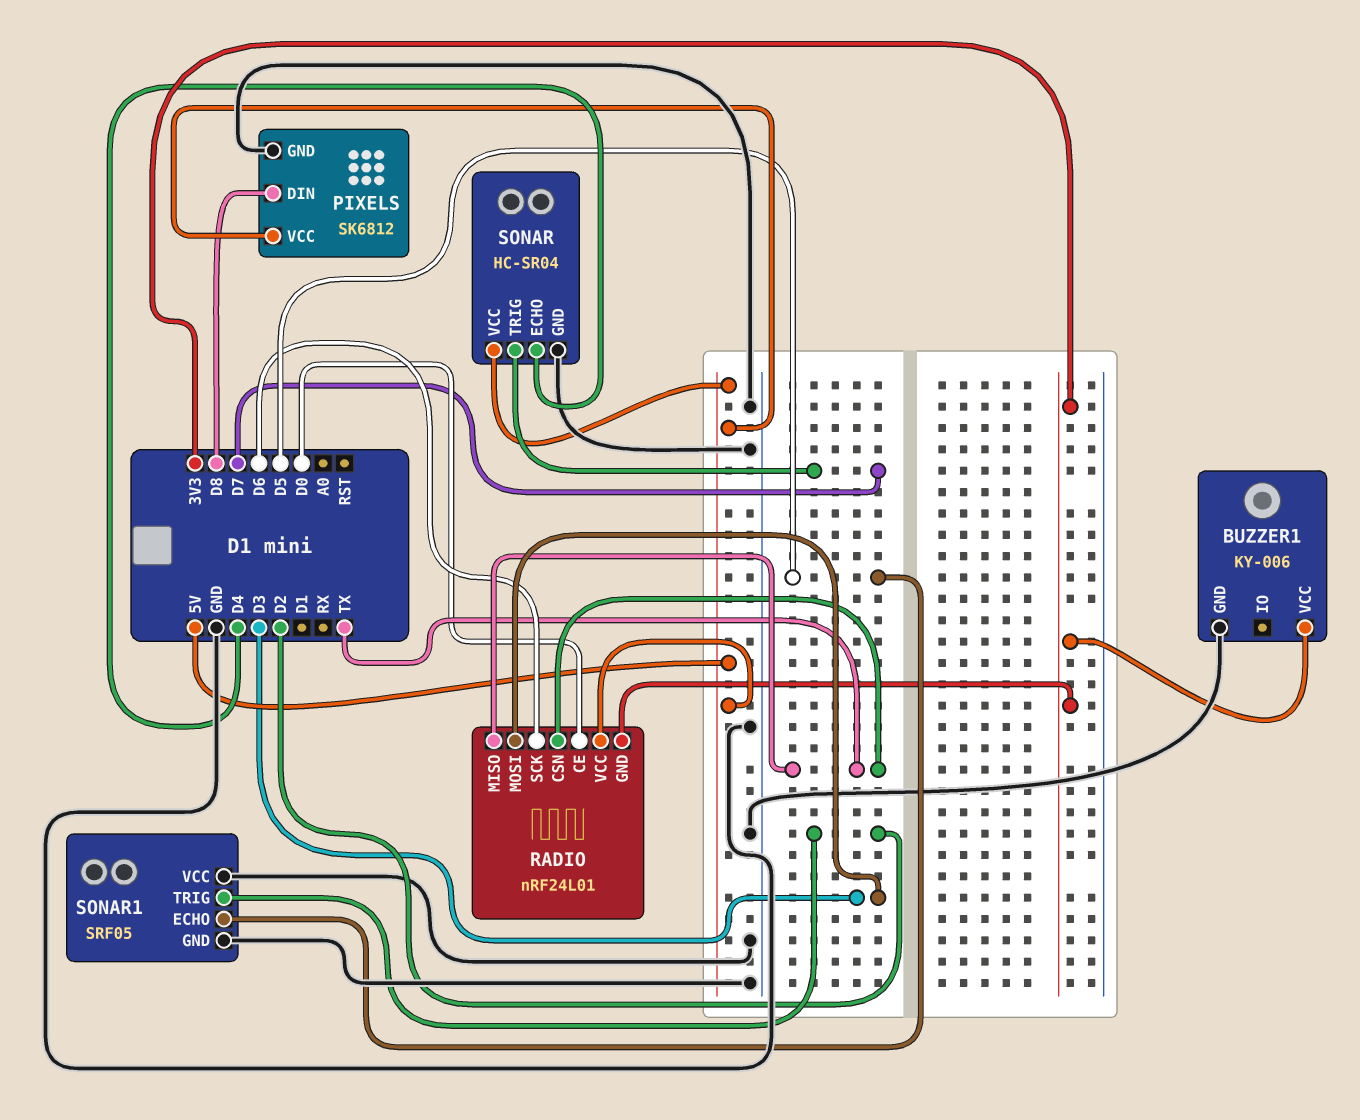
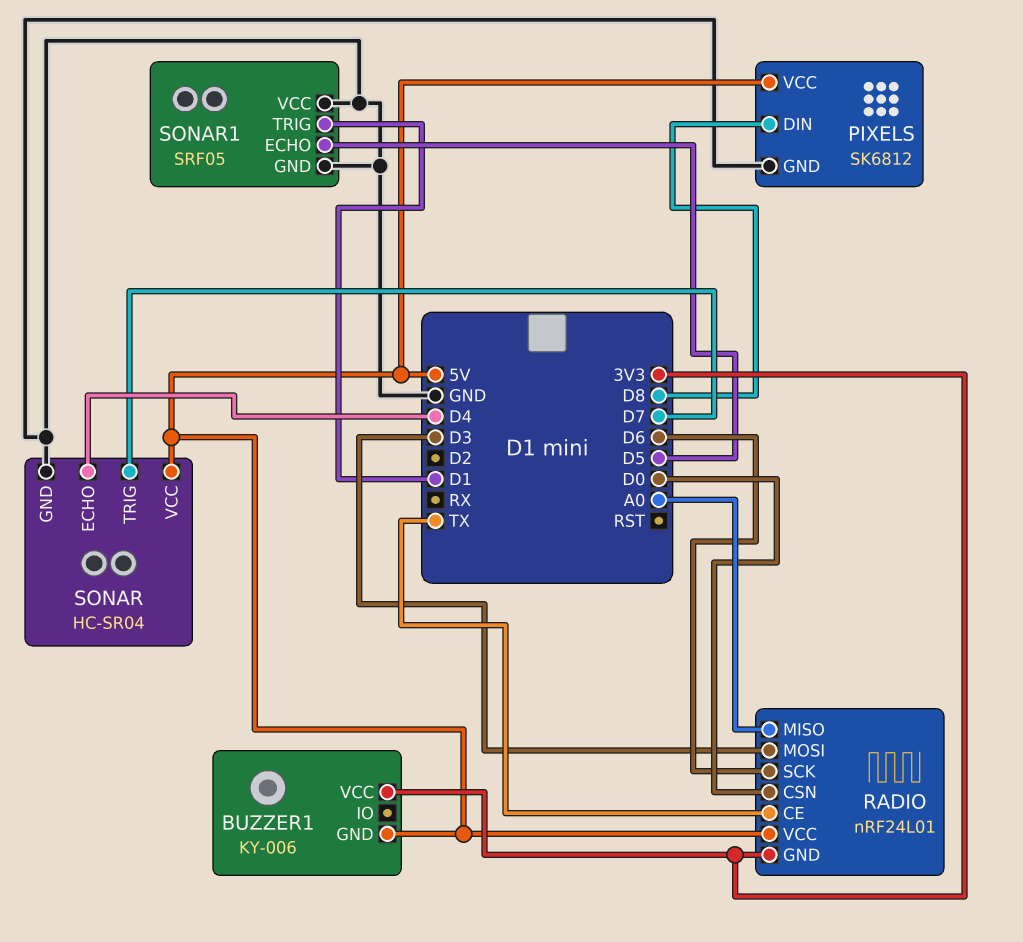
BUZZER1 pin GND: GND -> 5V
RADIO pin CE: D0 -> TX
RADIO pin CSN: TX -> D0
RADIO pin MISO: TX -> A0
SONAR1 pin TRIG: D2 -> D1

